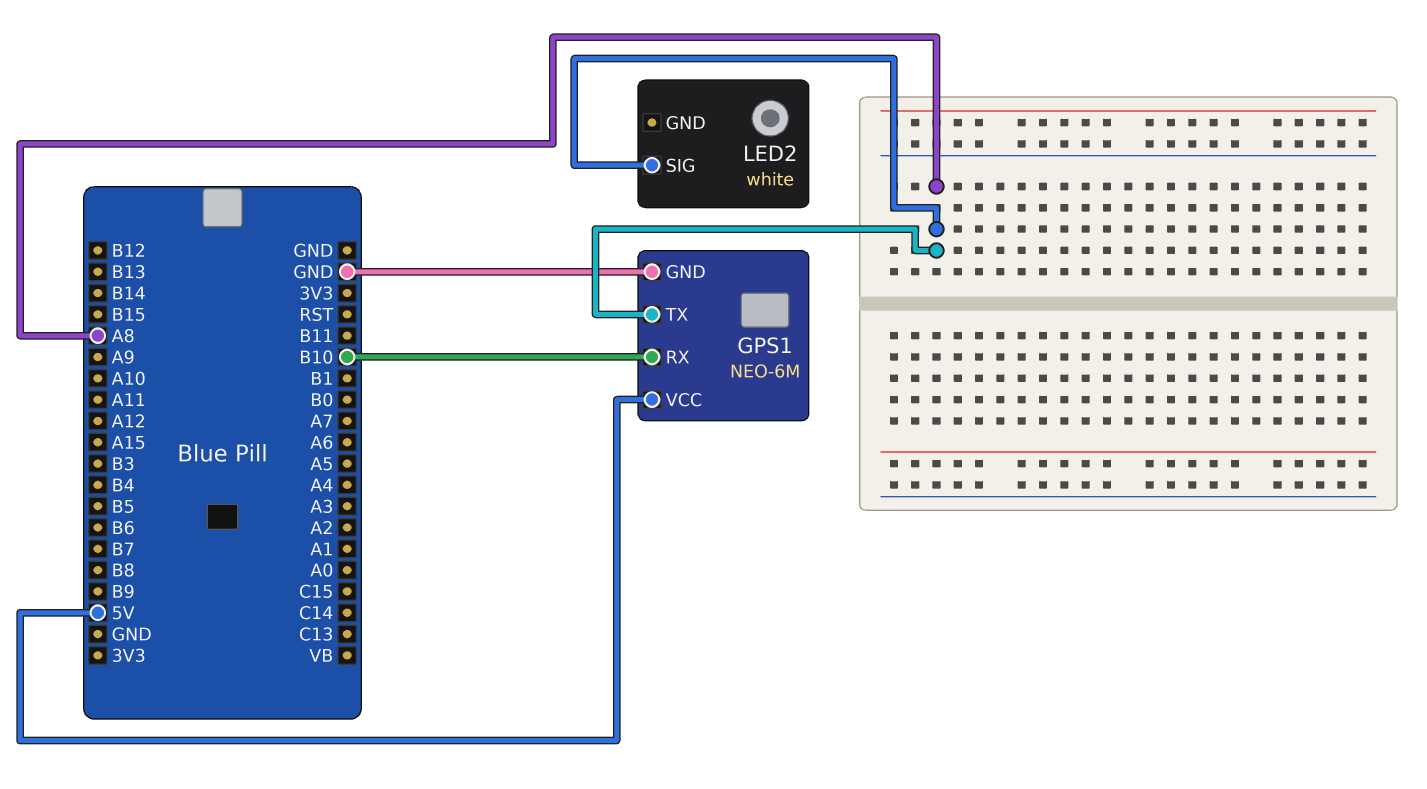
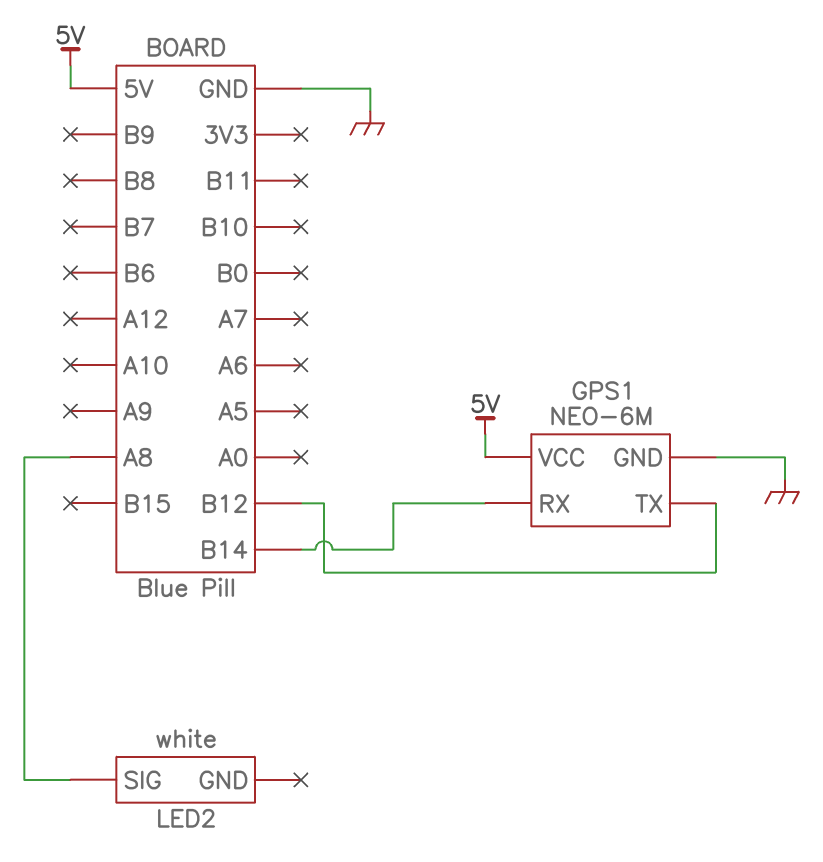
GPS1 pin RX: B10 -> B14
GPS1 pin TX: A8 -> B12

